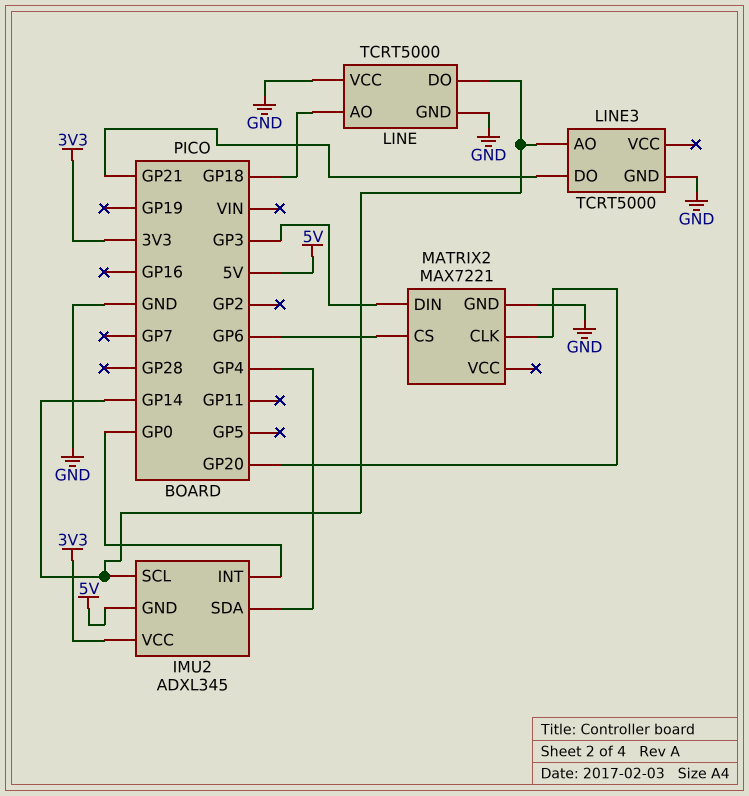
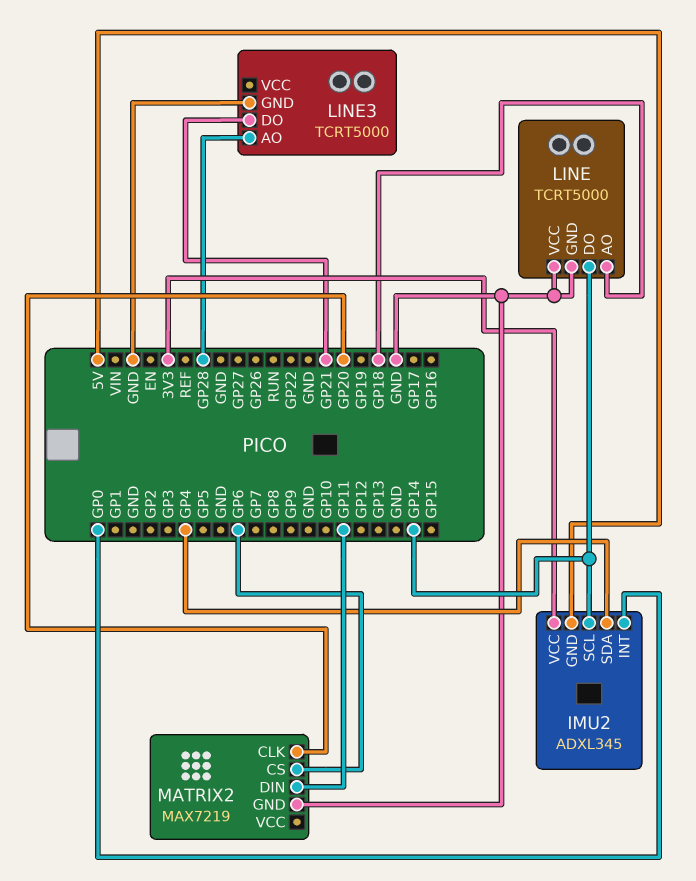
LINE3 pin AO: GP14 -> GP28
MATRIX2: MAX7221 -> MAX7219
MATRIX2 pin DIN: GP3 -> GP11

